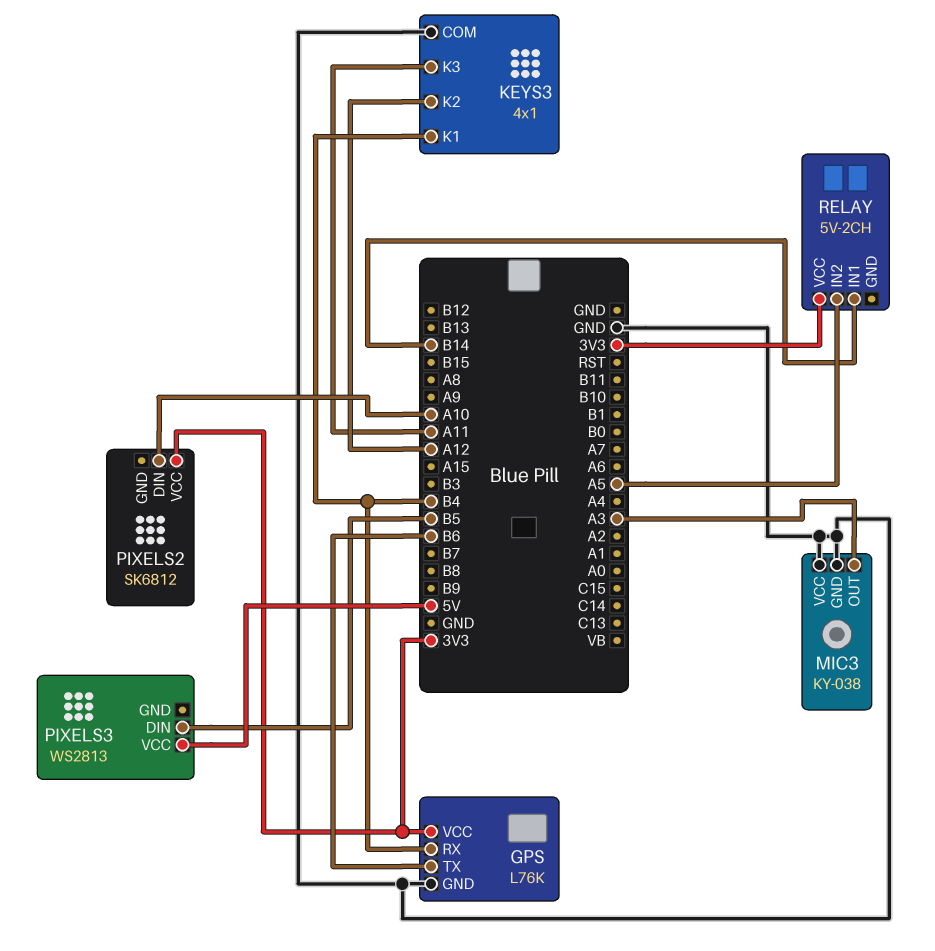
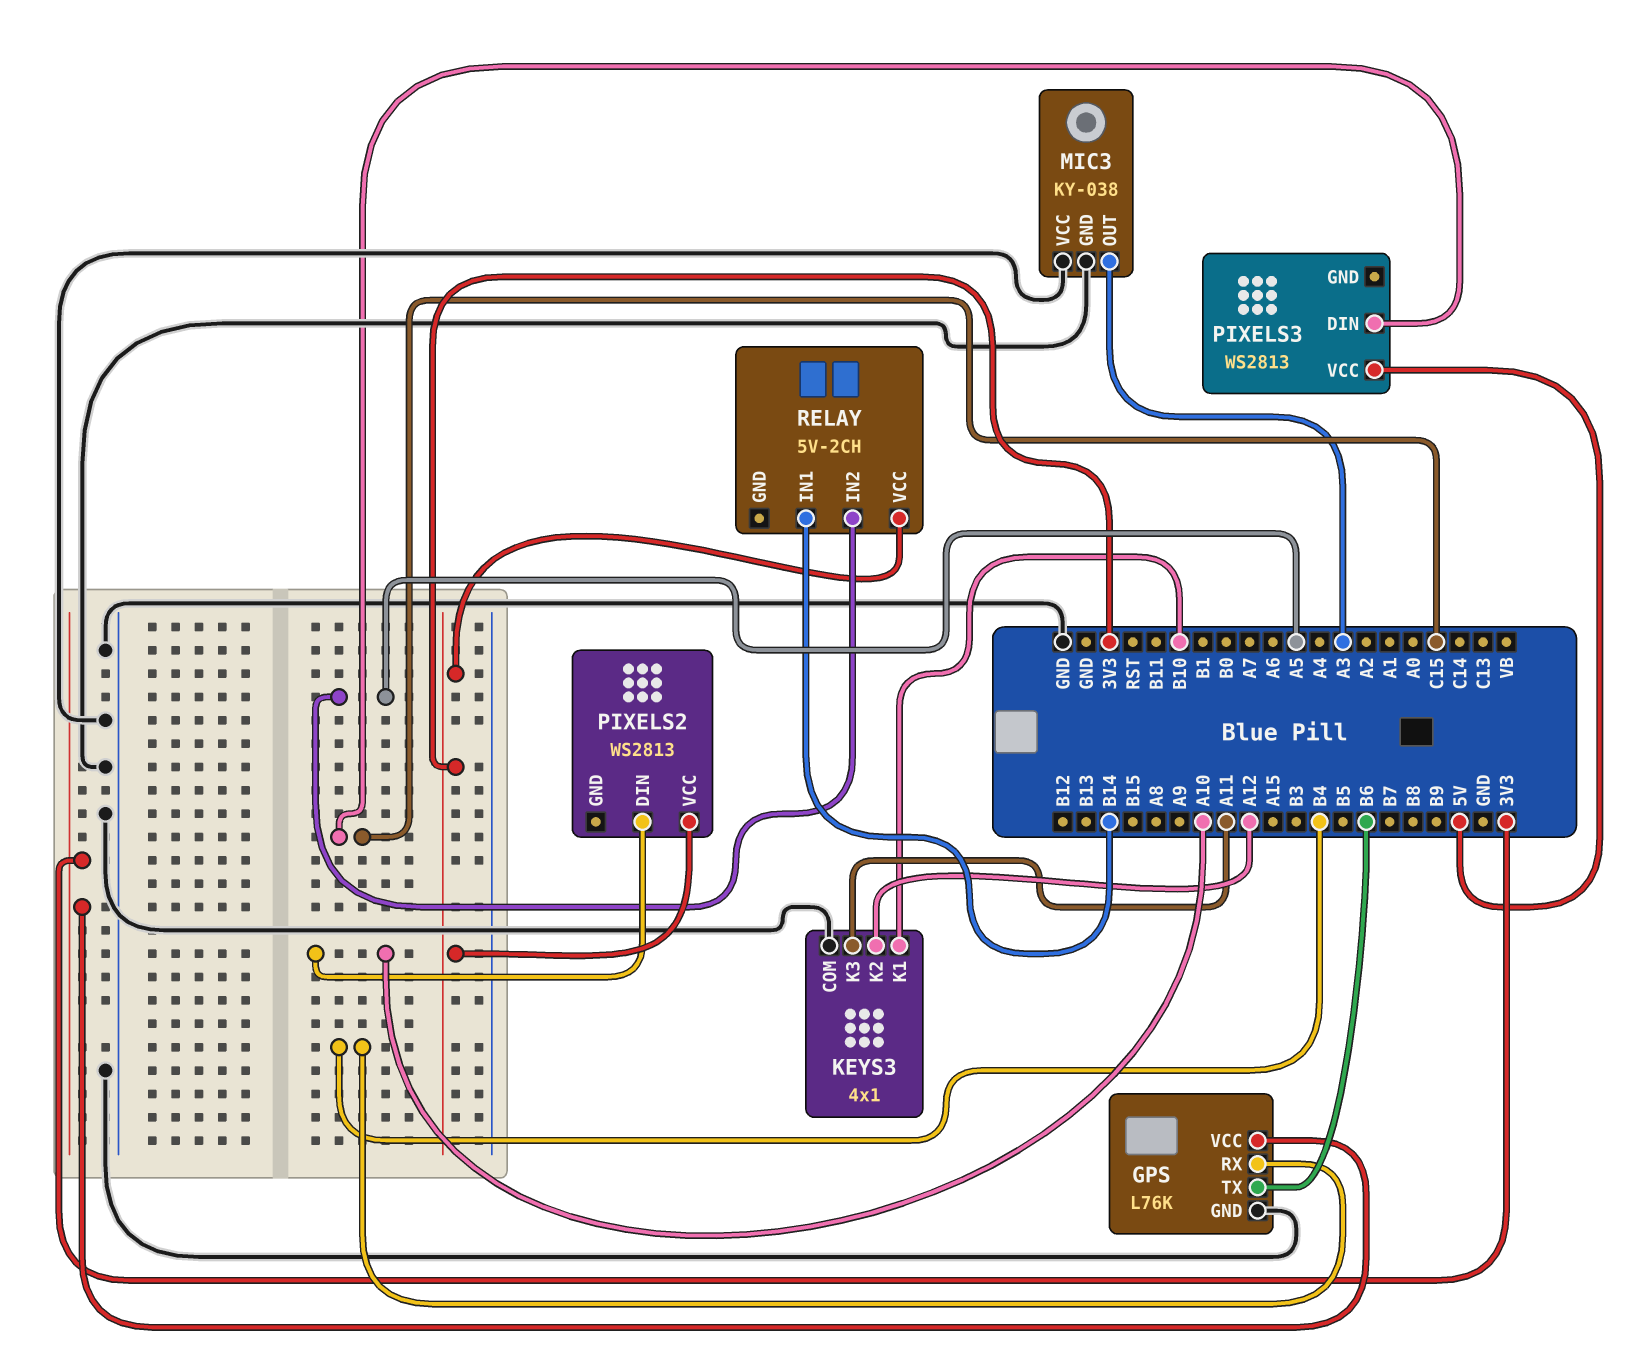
KEYS3 pin K1: B4 -> B10
PIXELS2: SK6812 -> WS2813
PIXELS3 pin DIN: B5 -> C15

